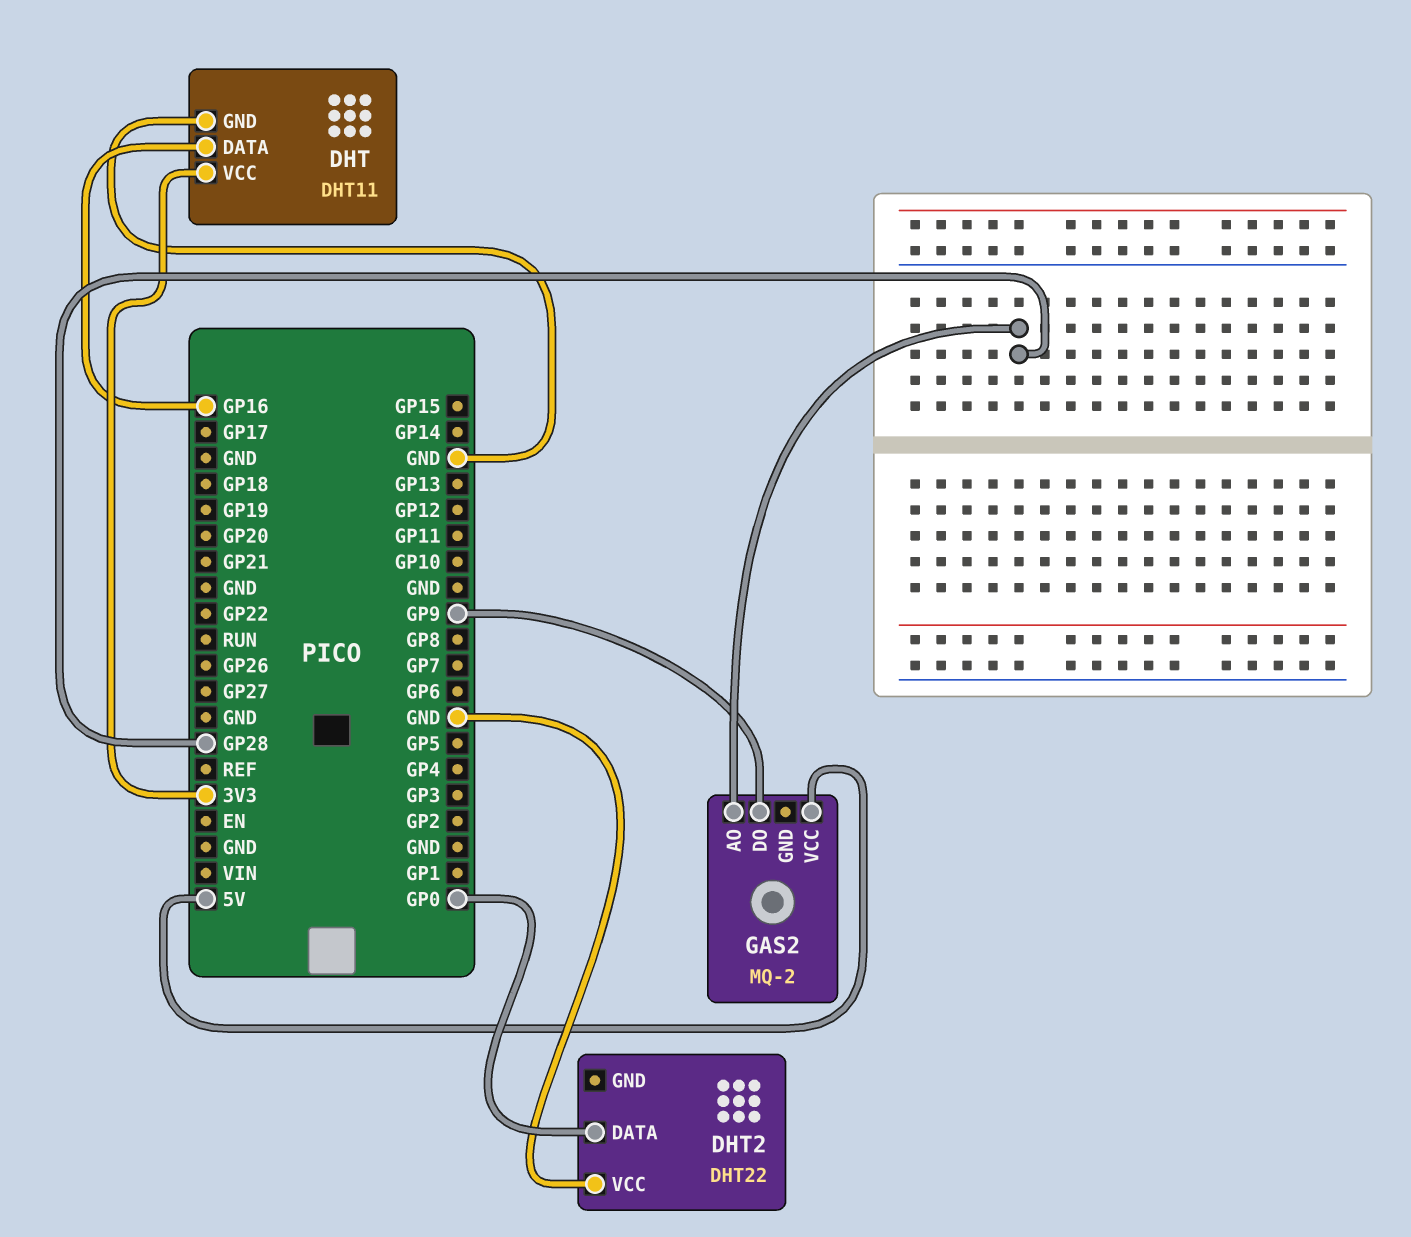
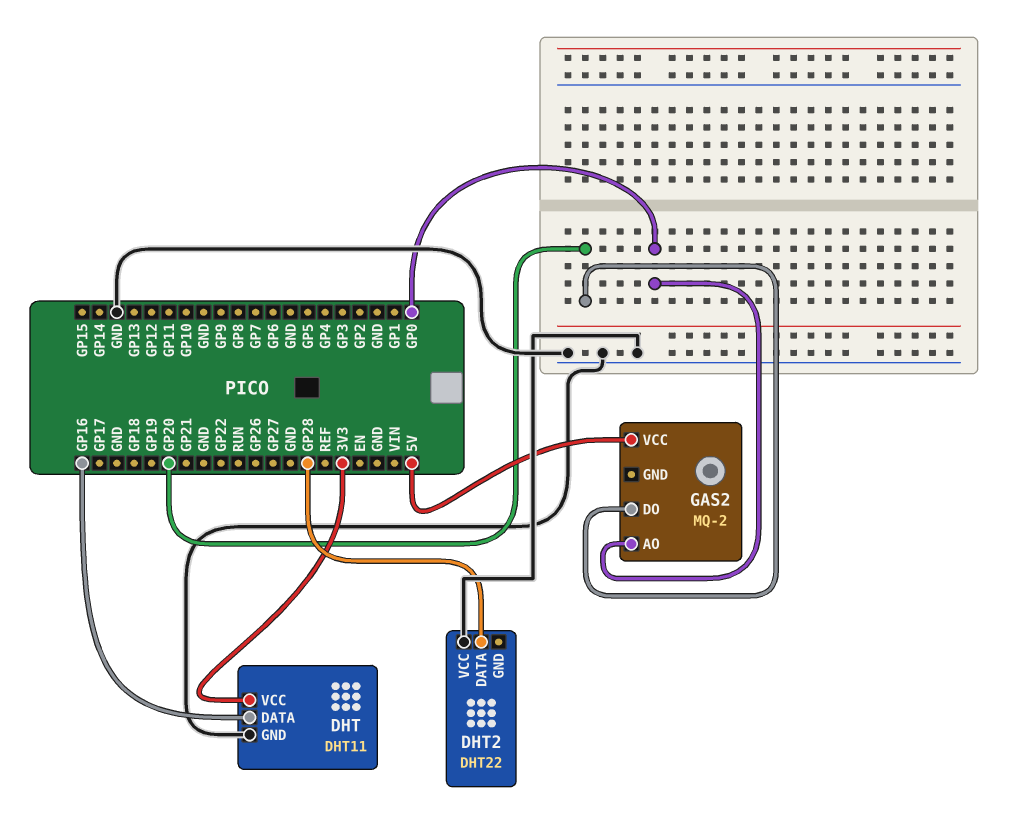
DHT2 pin DATA: GP0 -> GP28
GAS2 pin AO: GP28 -> GP0
GAS2 pin DO: GP9 -> GP20

